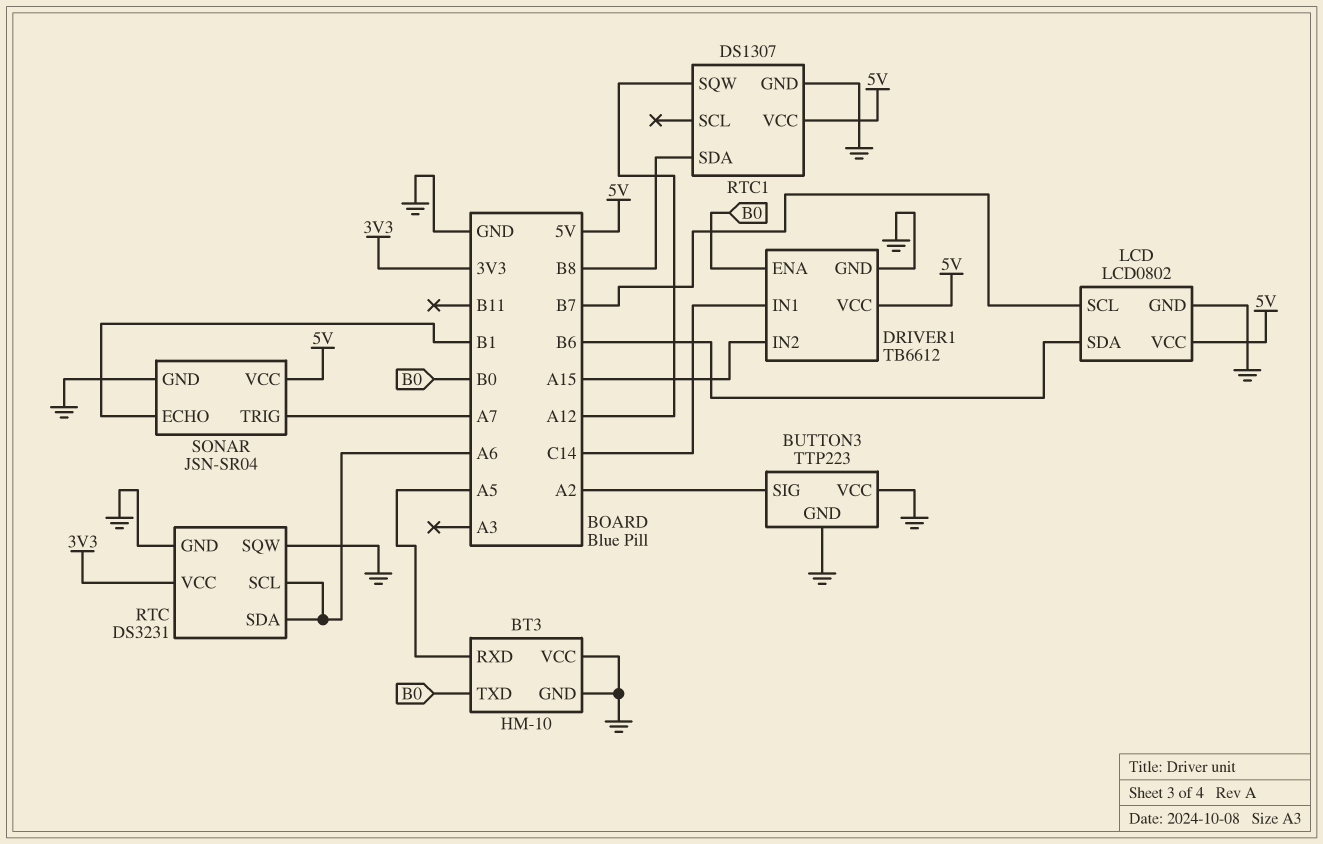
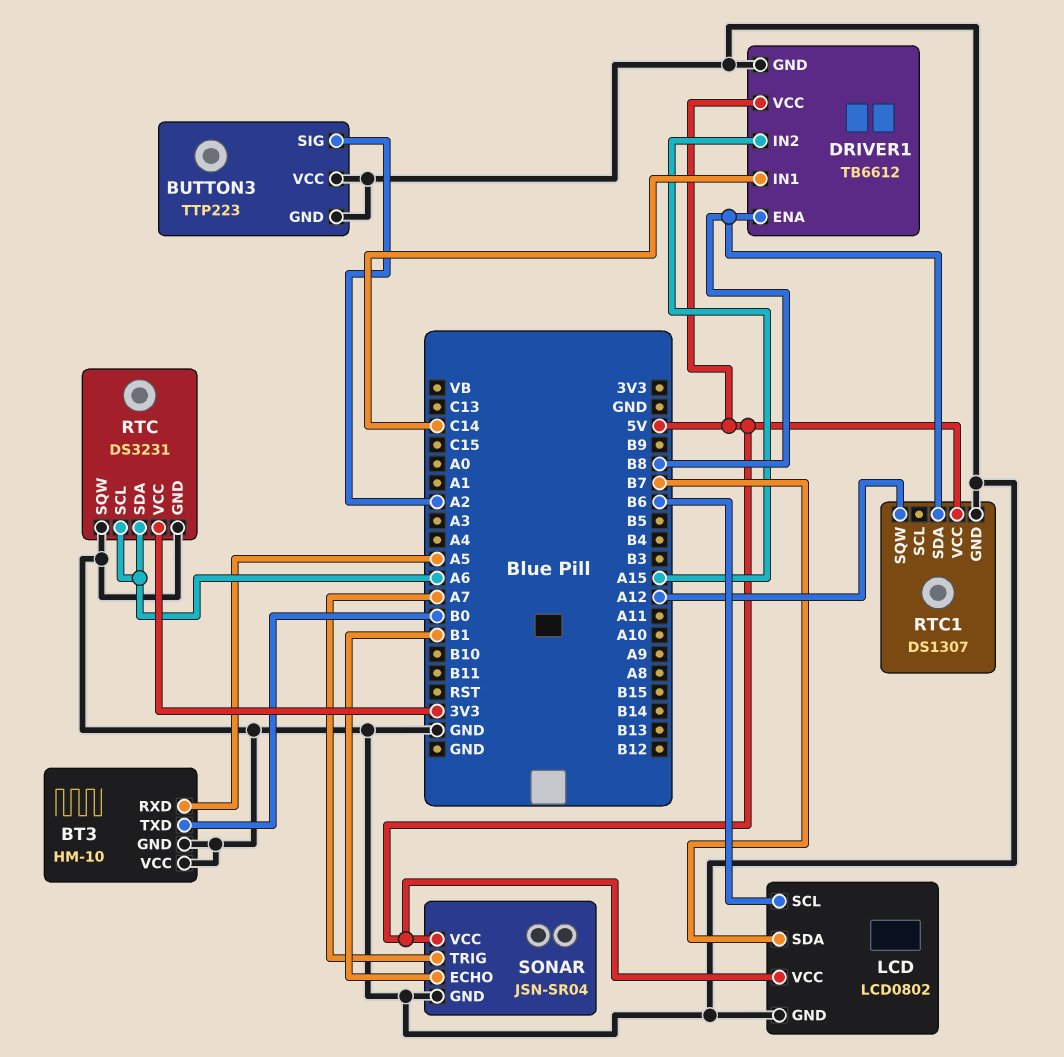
DRIVER1 pin ENA: B0 -> B8
LCD pin SCL: B7 -> B6
LCD pin SDA: B6 -> B7

